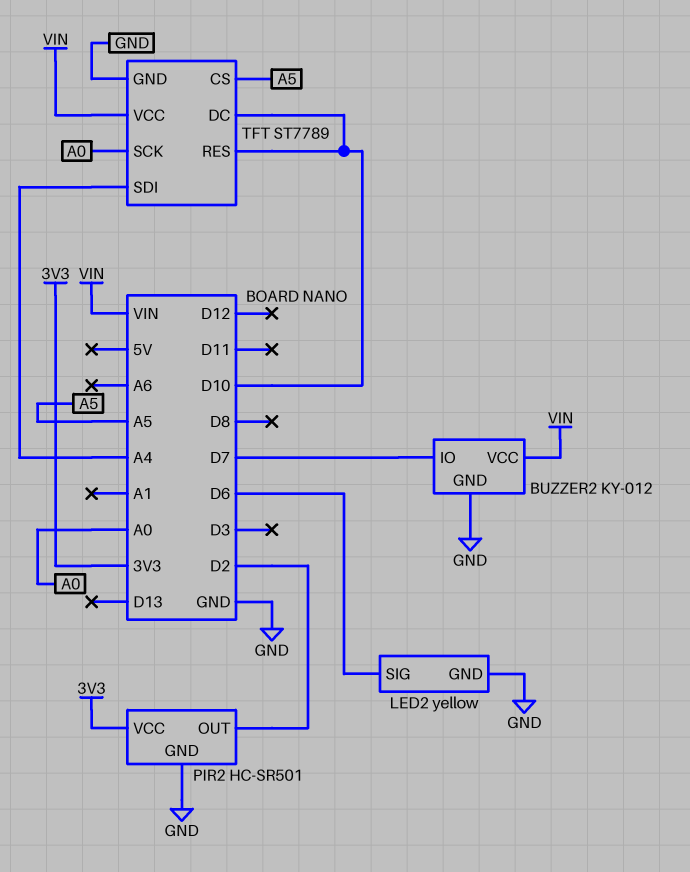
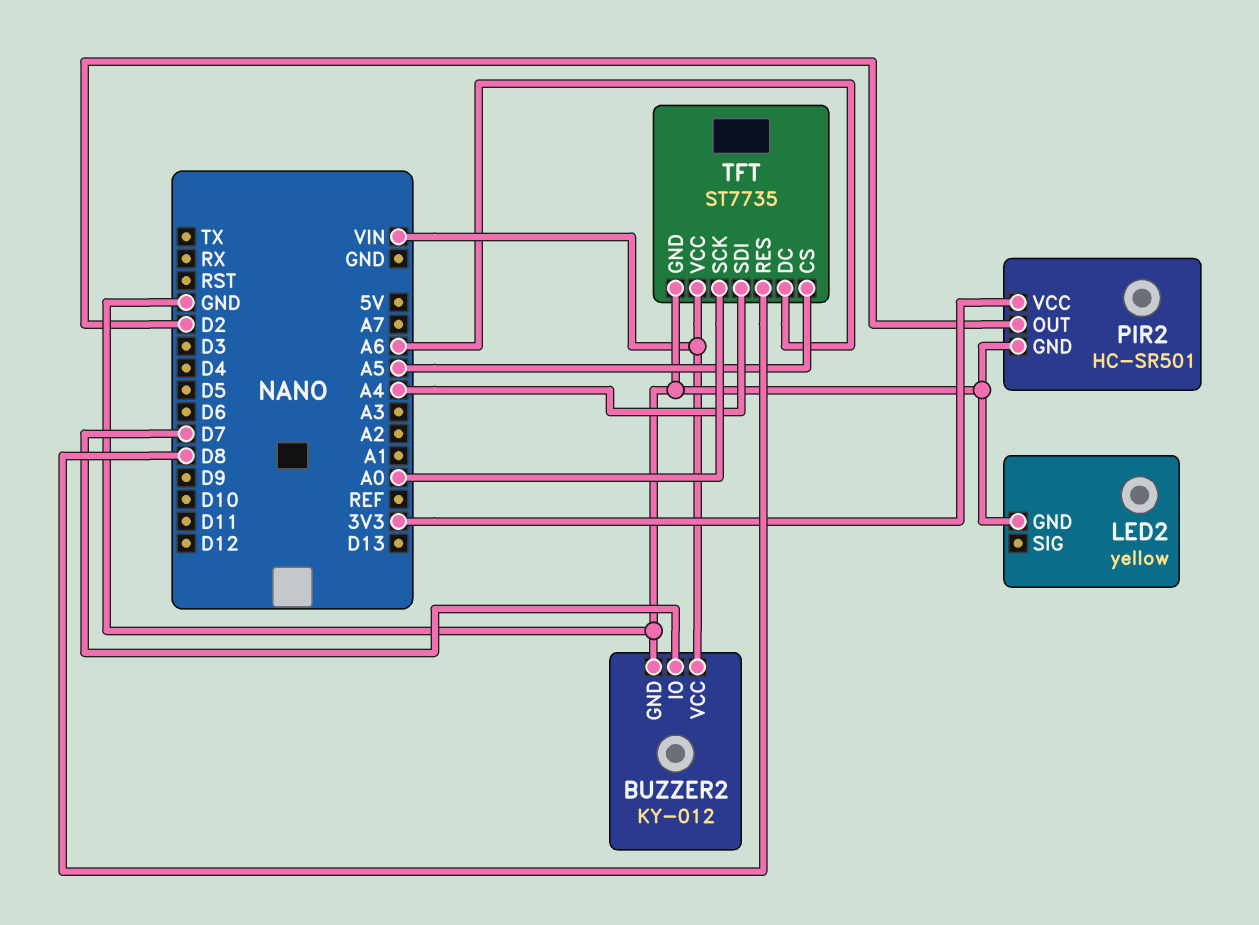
LED2 pin SIG: D6 -> none
TFT: ST7789 -> ST7735
TFT pin DC: D10 -> A6
TFT pin RES: D10 -> D8

